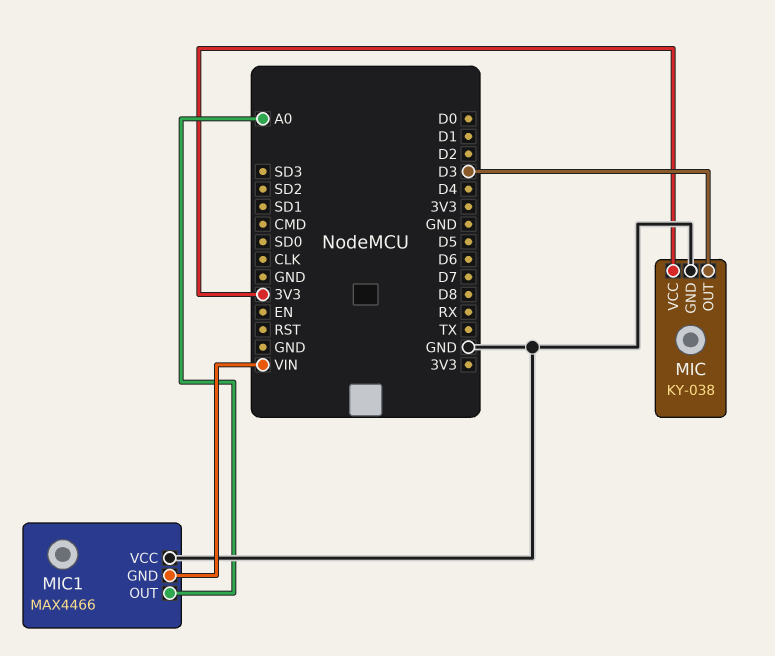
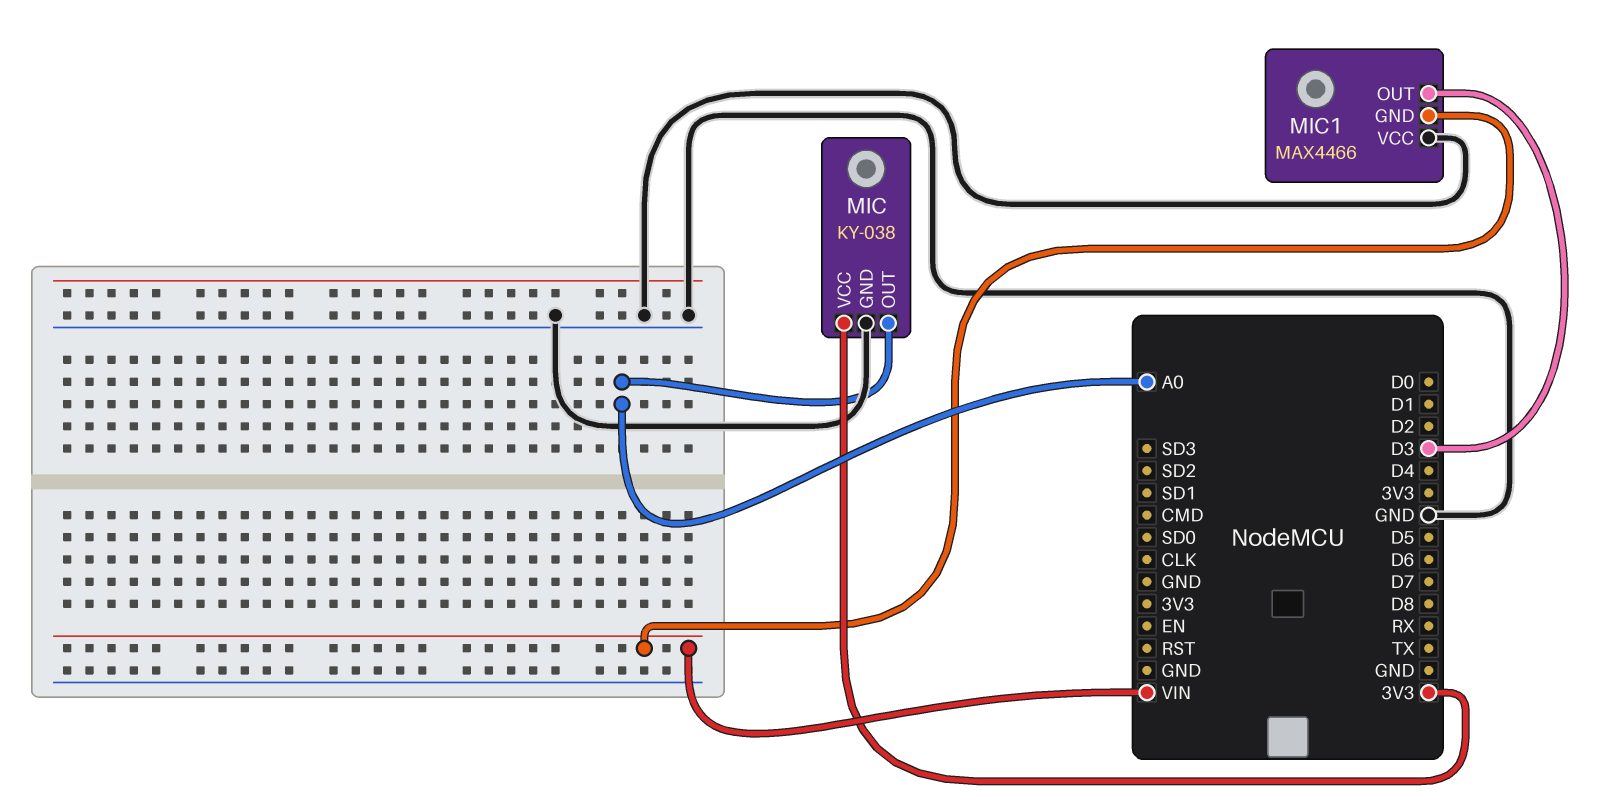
MIC pin OUT: D3 -> A0
MIC1 pin OUT: A0 -> D3

